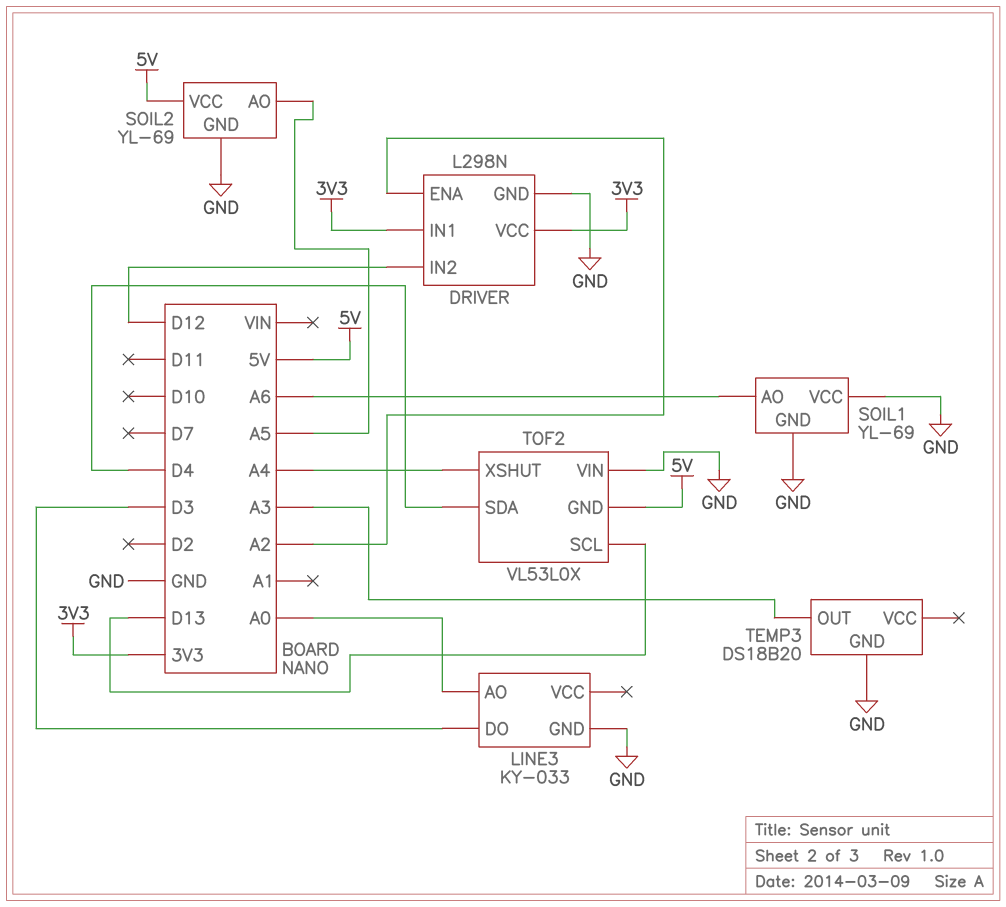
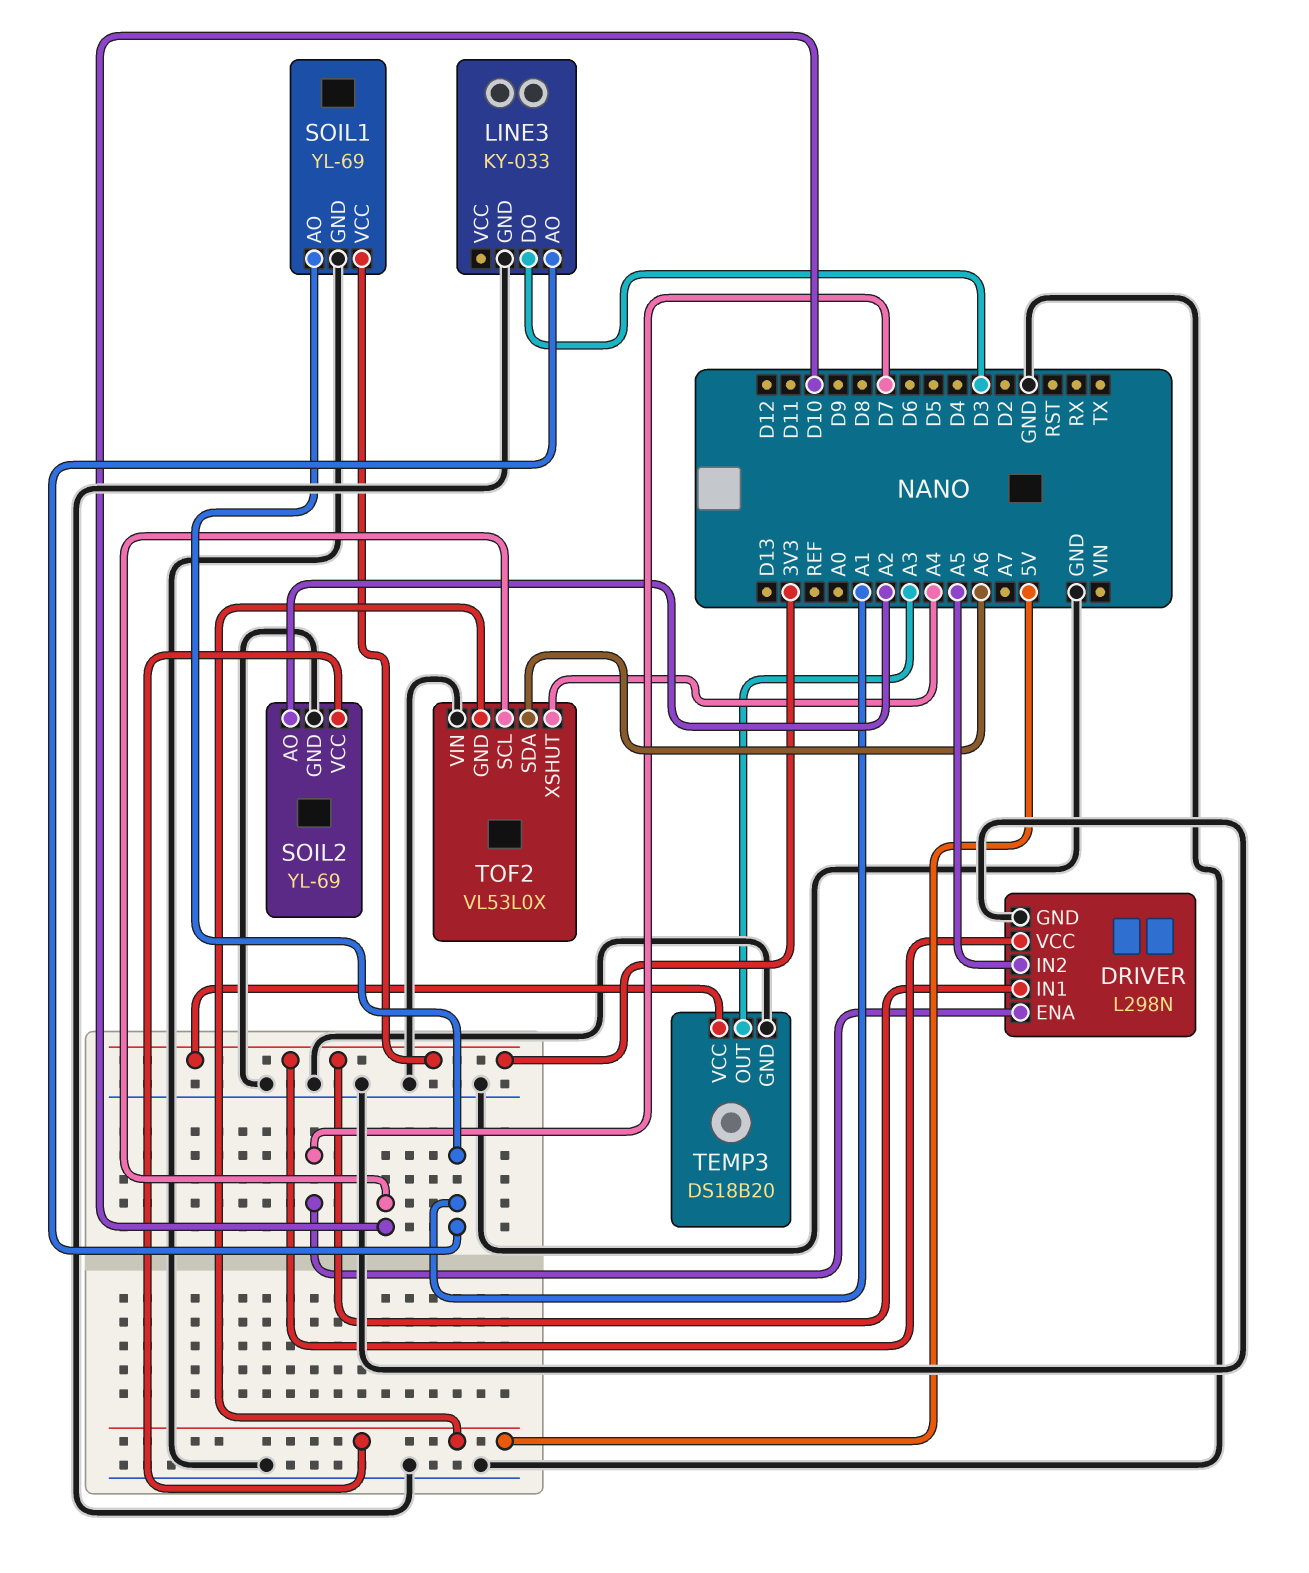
DRIVER pin ENA: A2 -> D7
DRIVER pin IN2: D12 -> A5
LINE3 pin AO: A0 -> A1
SOIL1 pin AO: A6 -> A1
SOIL1 pin VCC: GND -> 3V3
SOIL2 pin AO: A5 -> A2
TEMP3 pin VCC: none -> 3V3
TOF2 pin SCL: D13 -> D10
TOF2 pin SDA: D4 -> A6

